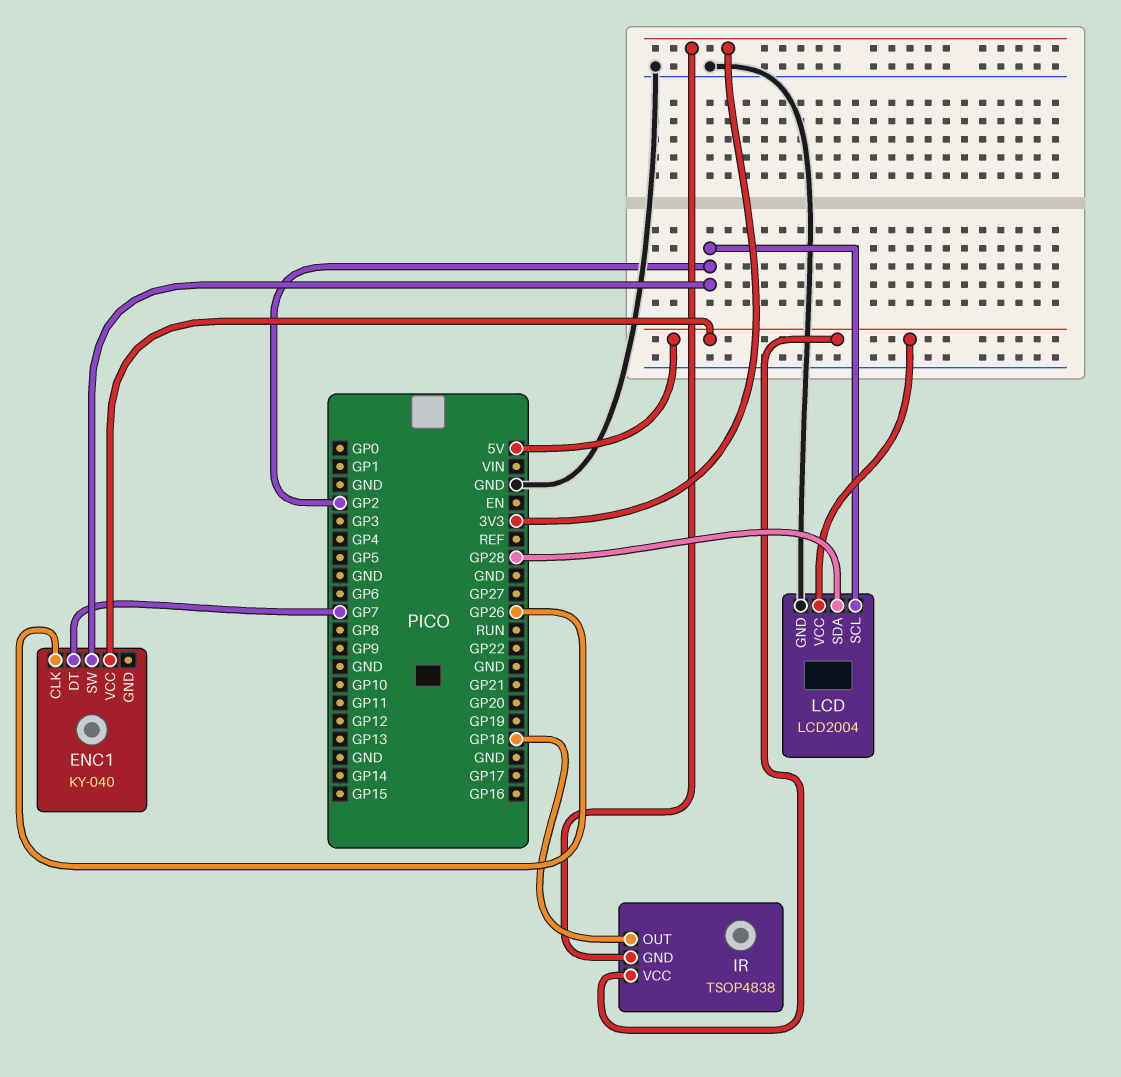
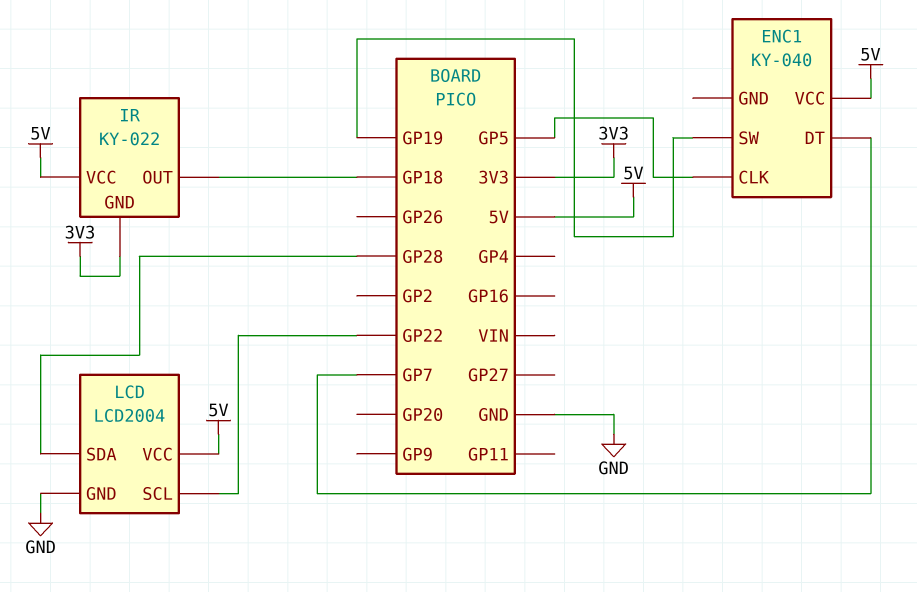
ENC1 pin CLK: GP26 -> GP5
ENC1 pin SW: GP2 -> GP19
IR: TSOP4838 -> KY-022
LCD pin SCL: GP2 -> GP22

